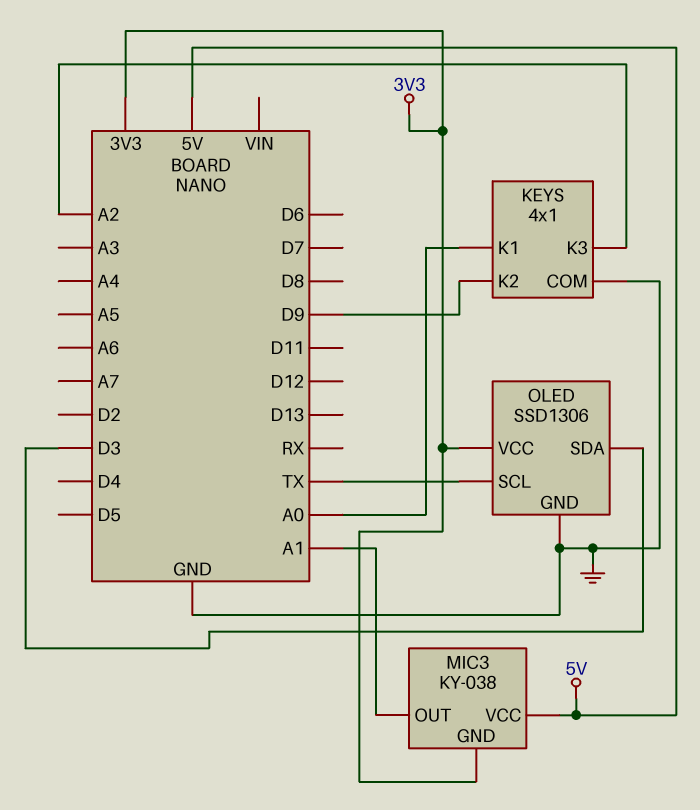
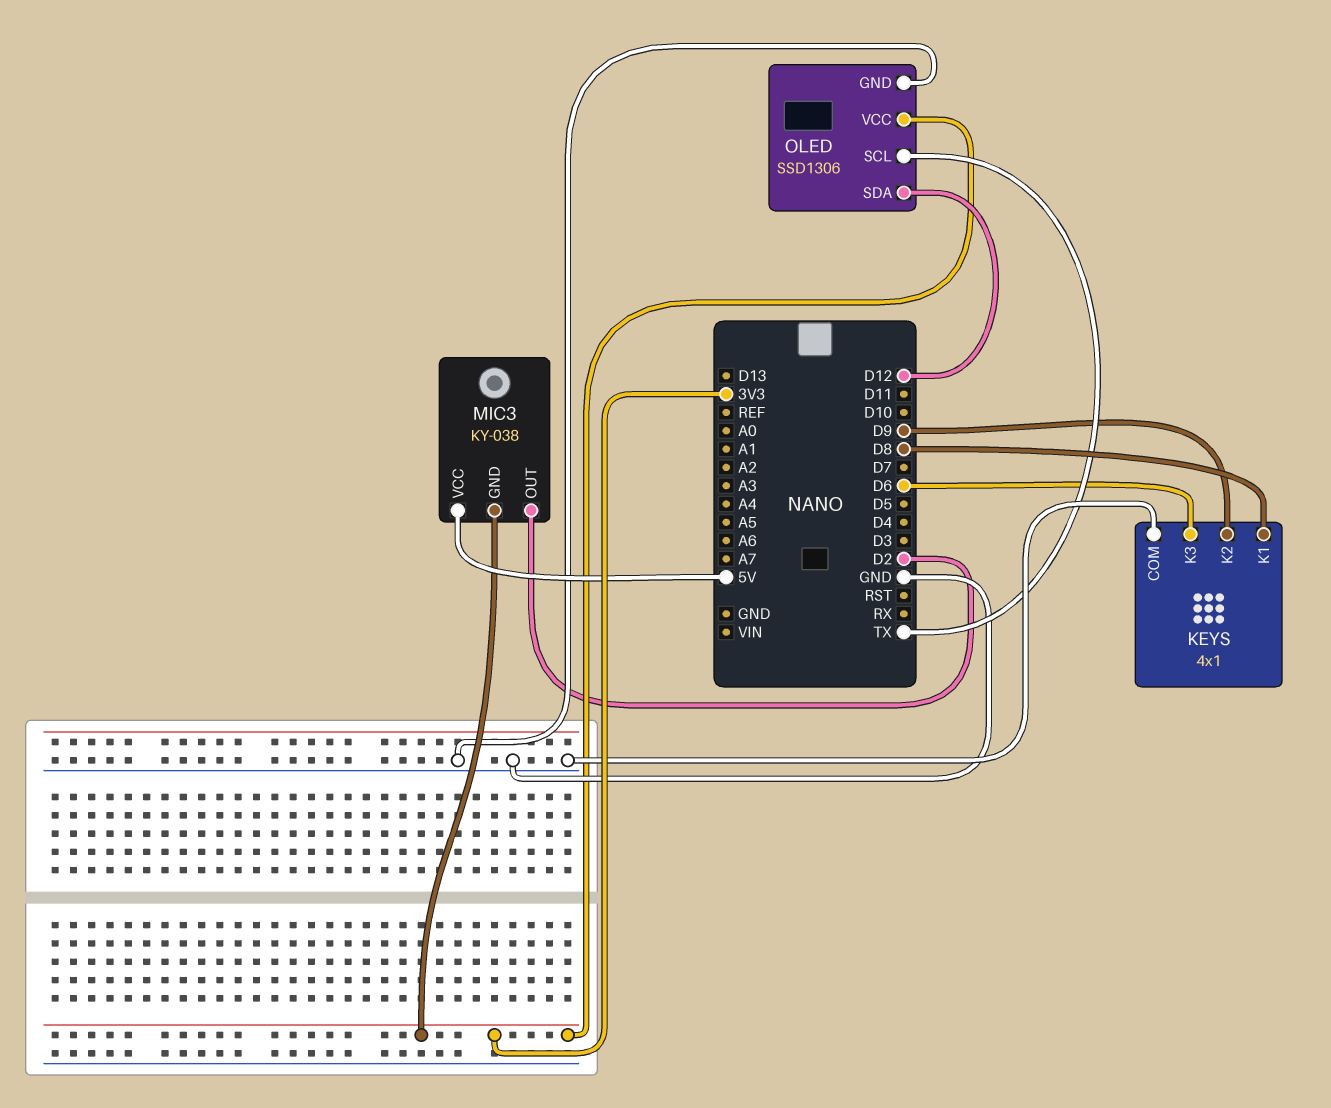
KEYS pin K1: A0 -> D8
KEYS pin K3: A2 -> D6
MIC3 pin OUT: A1 -> D2
OLED pin SDA: D3 -> D12

